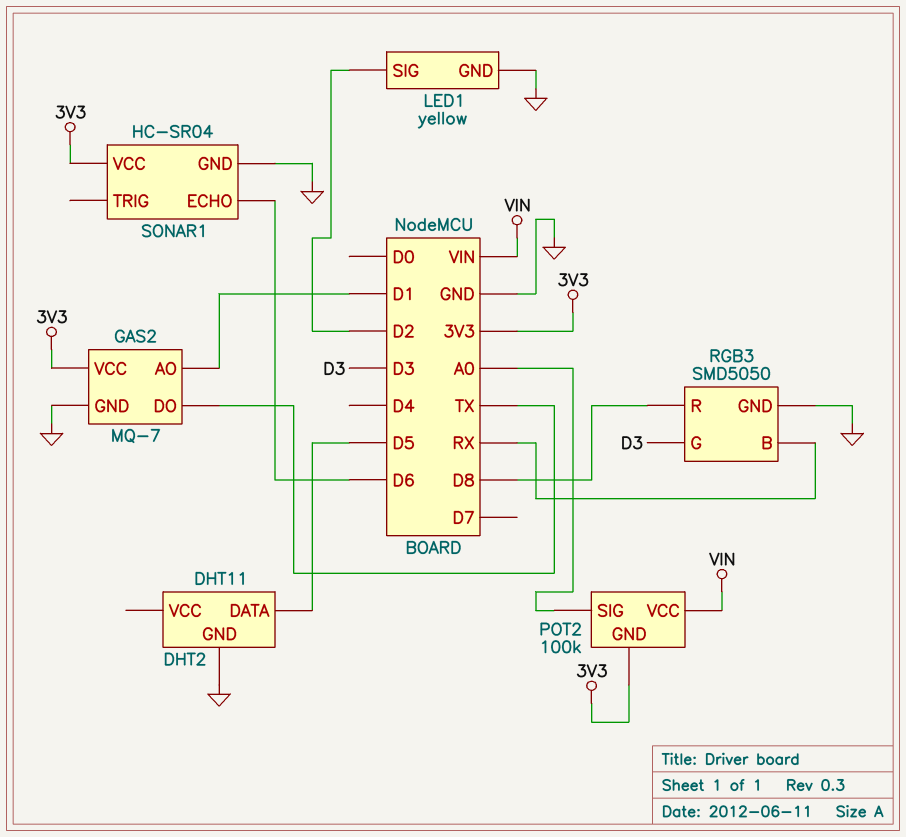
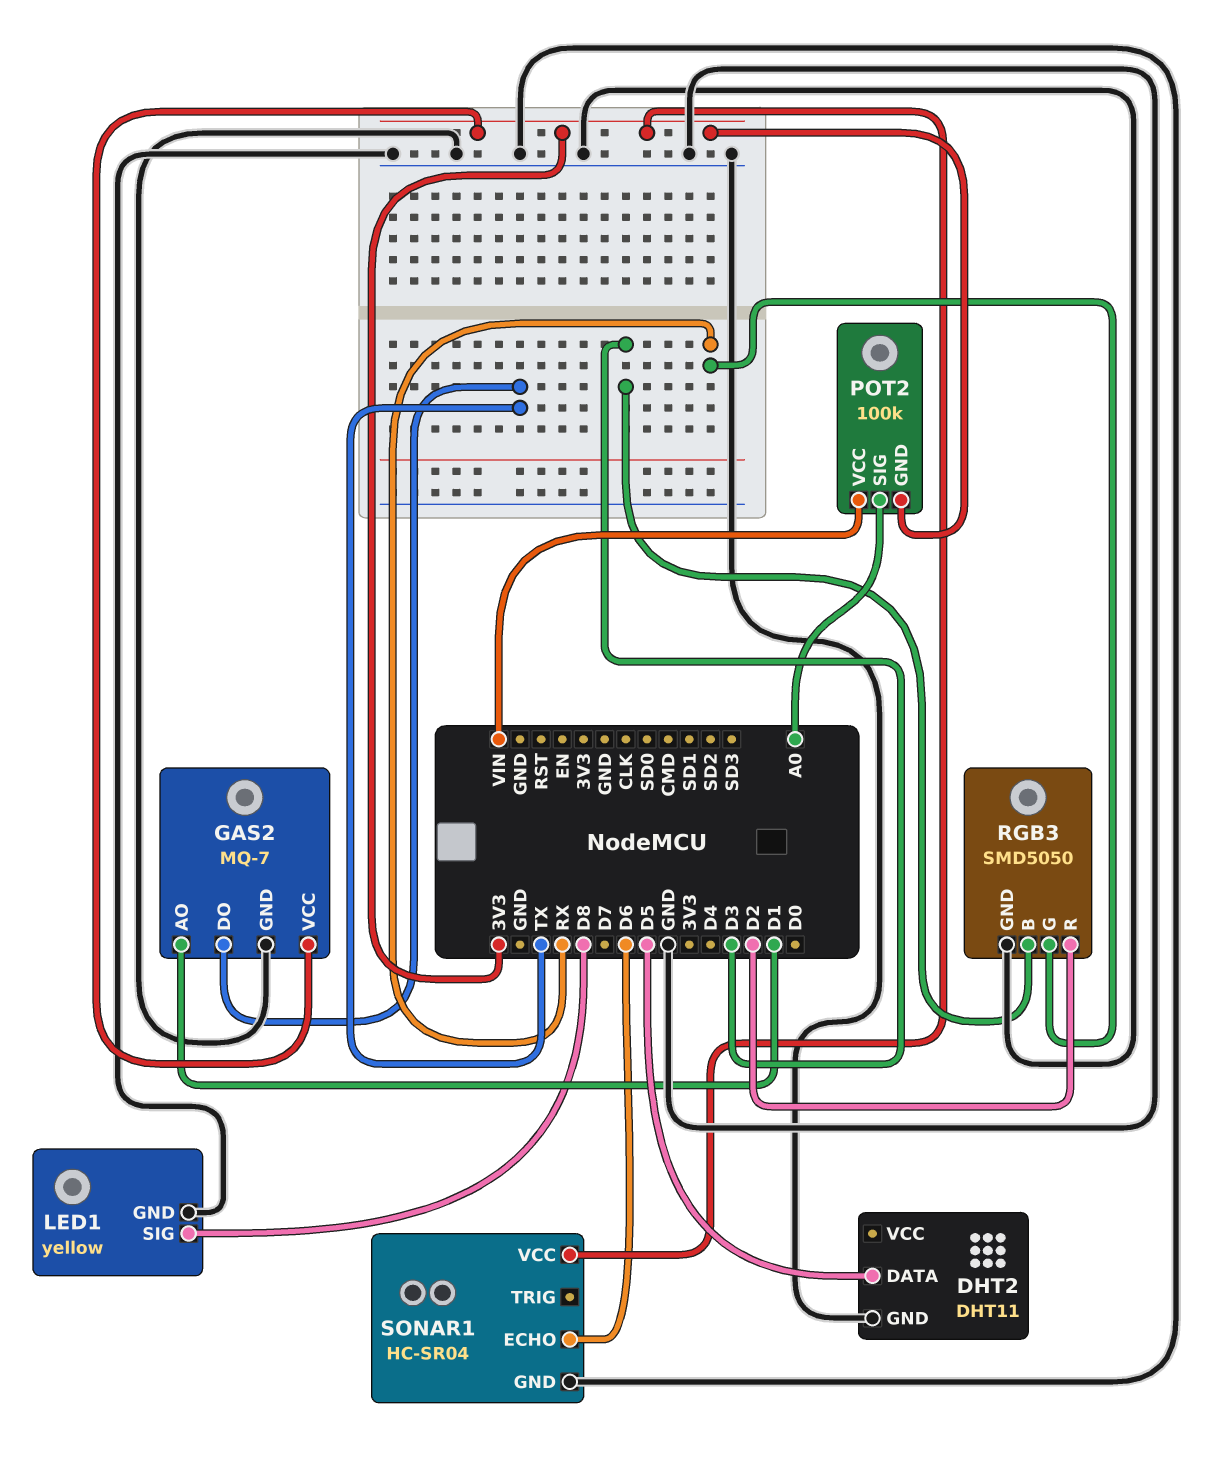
LED1 pin SIG: D2 -> D8
RGB3 pin B: RX -> D3
RGB3 pin G: D3 -> RX
RGB3 pin R: D8 -> D2

